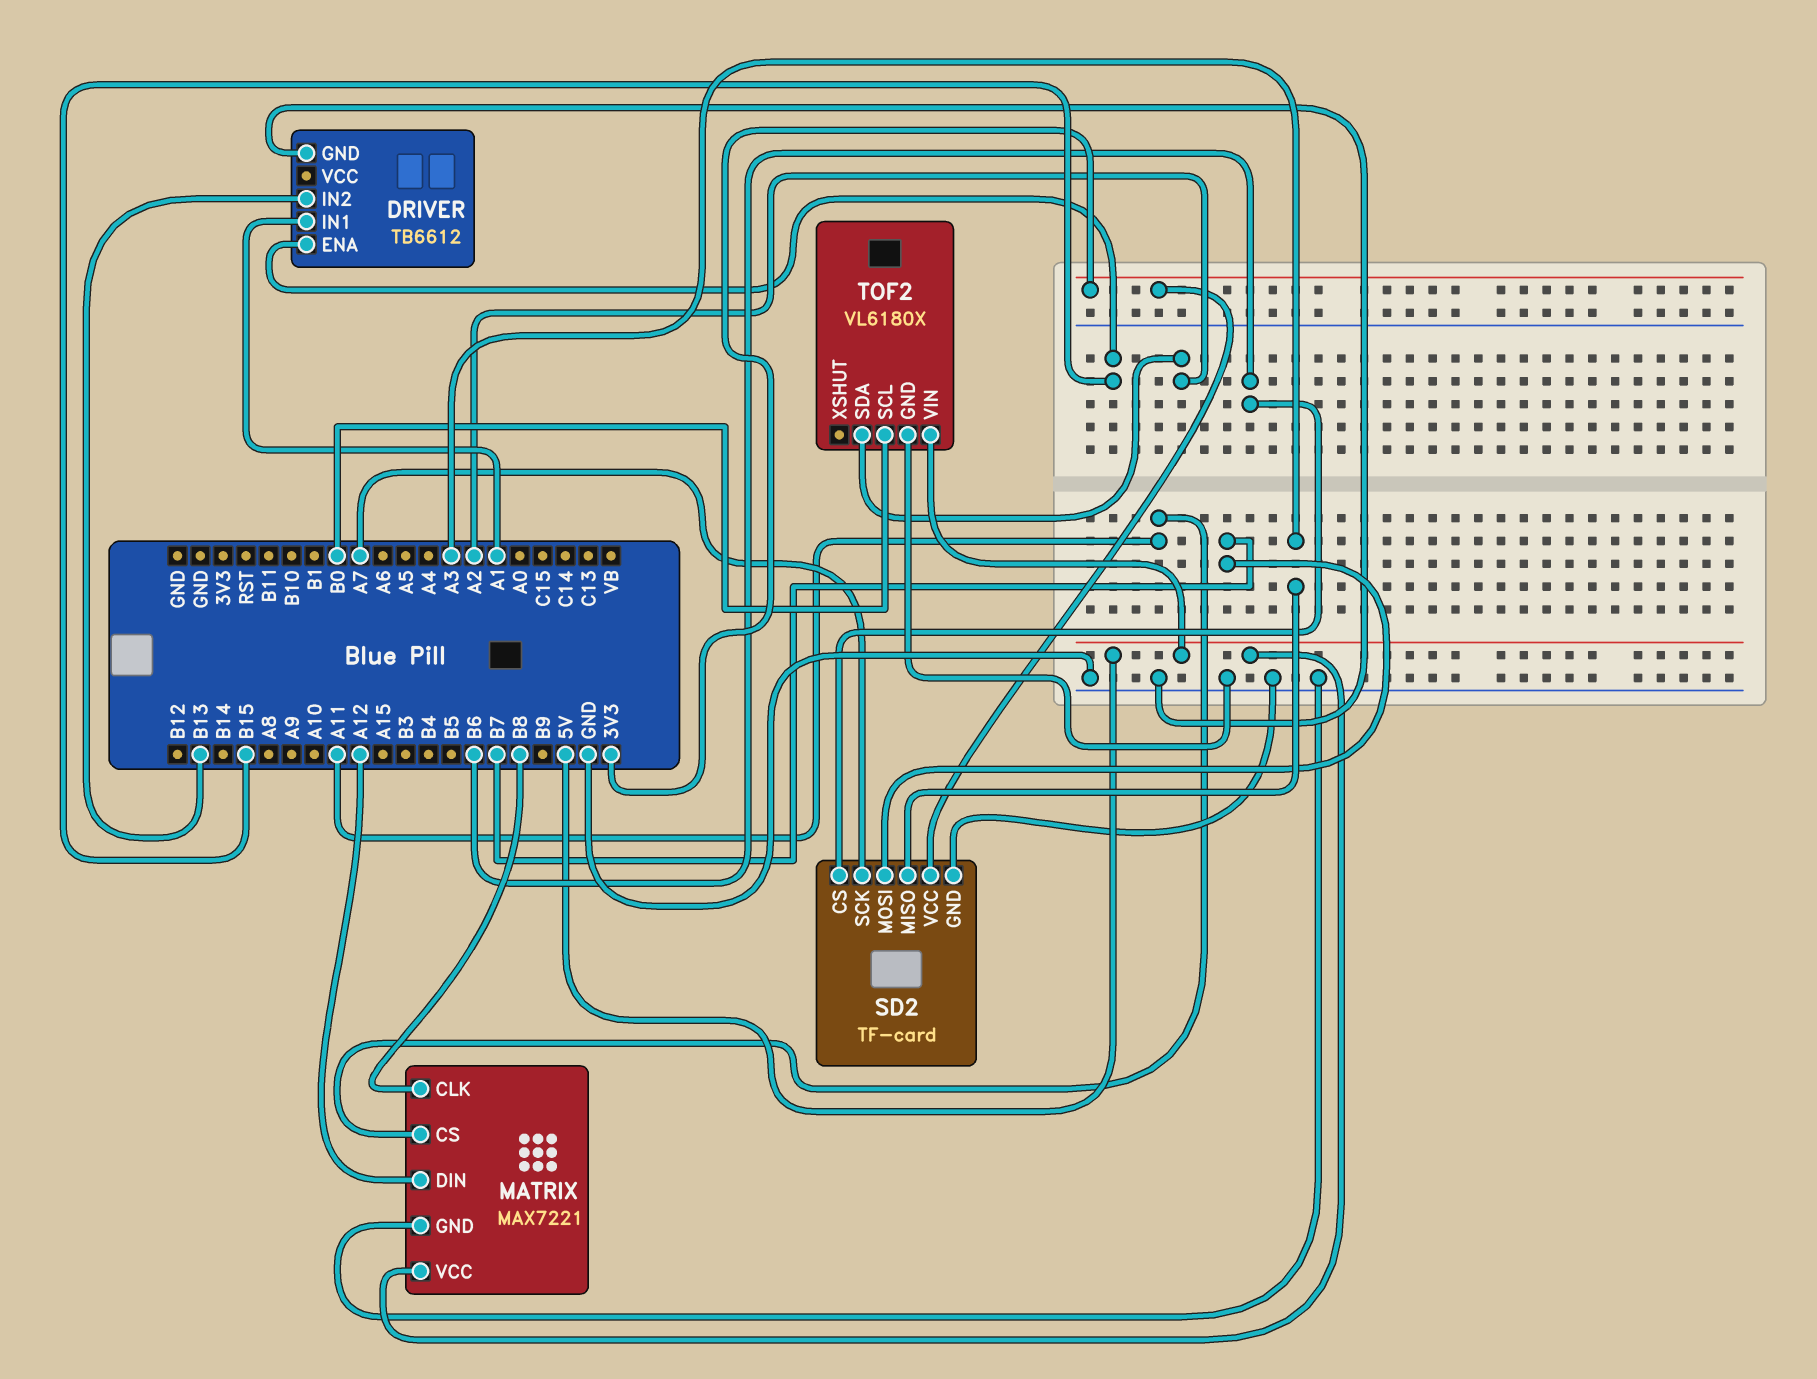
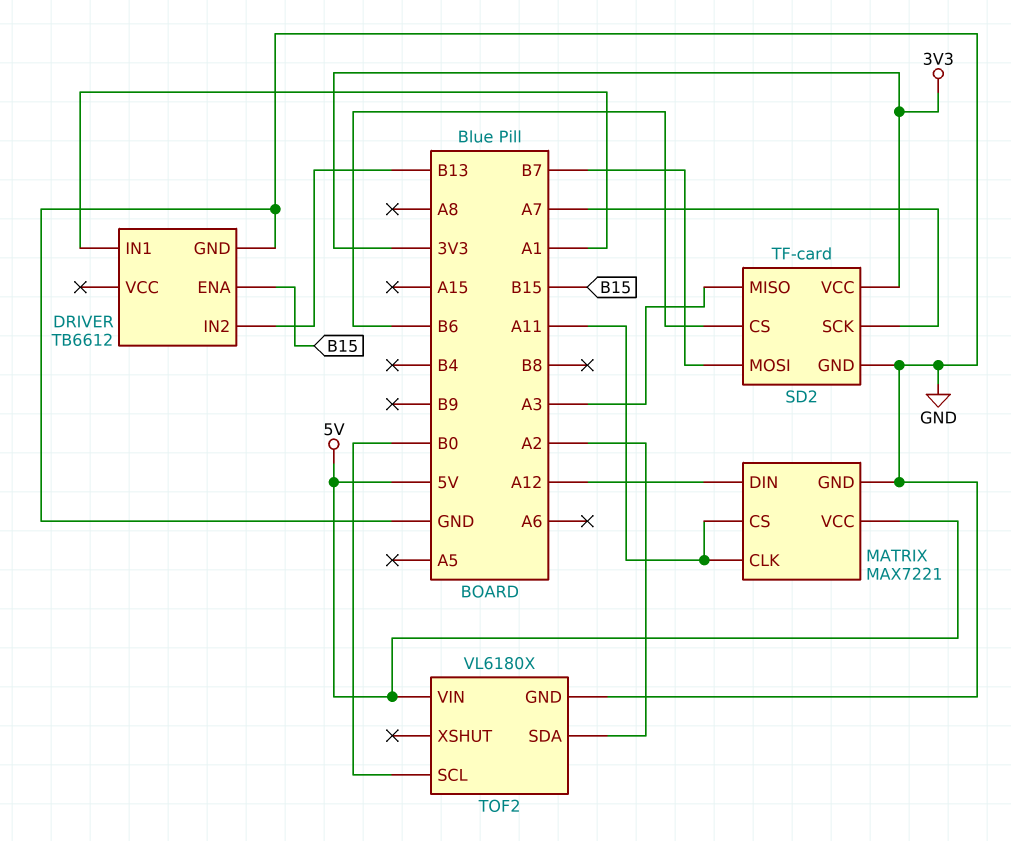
MATRIX pin CLK: B8 -> A11

